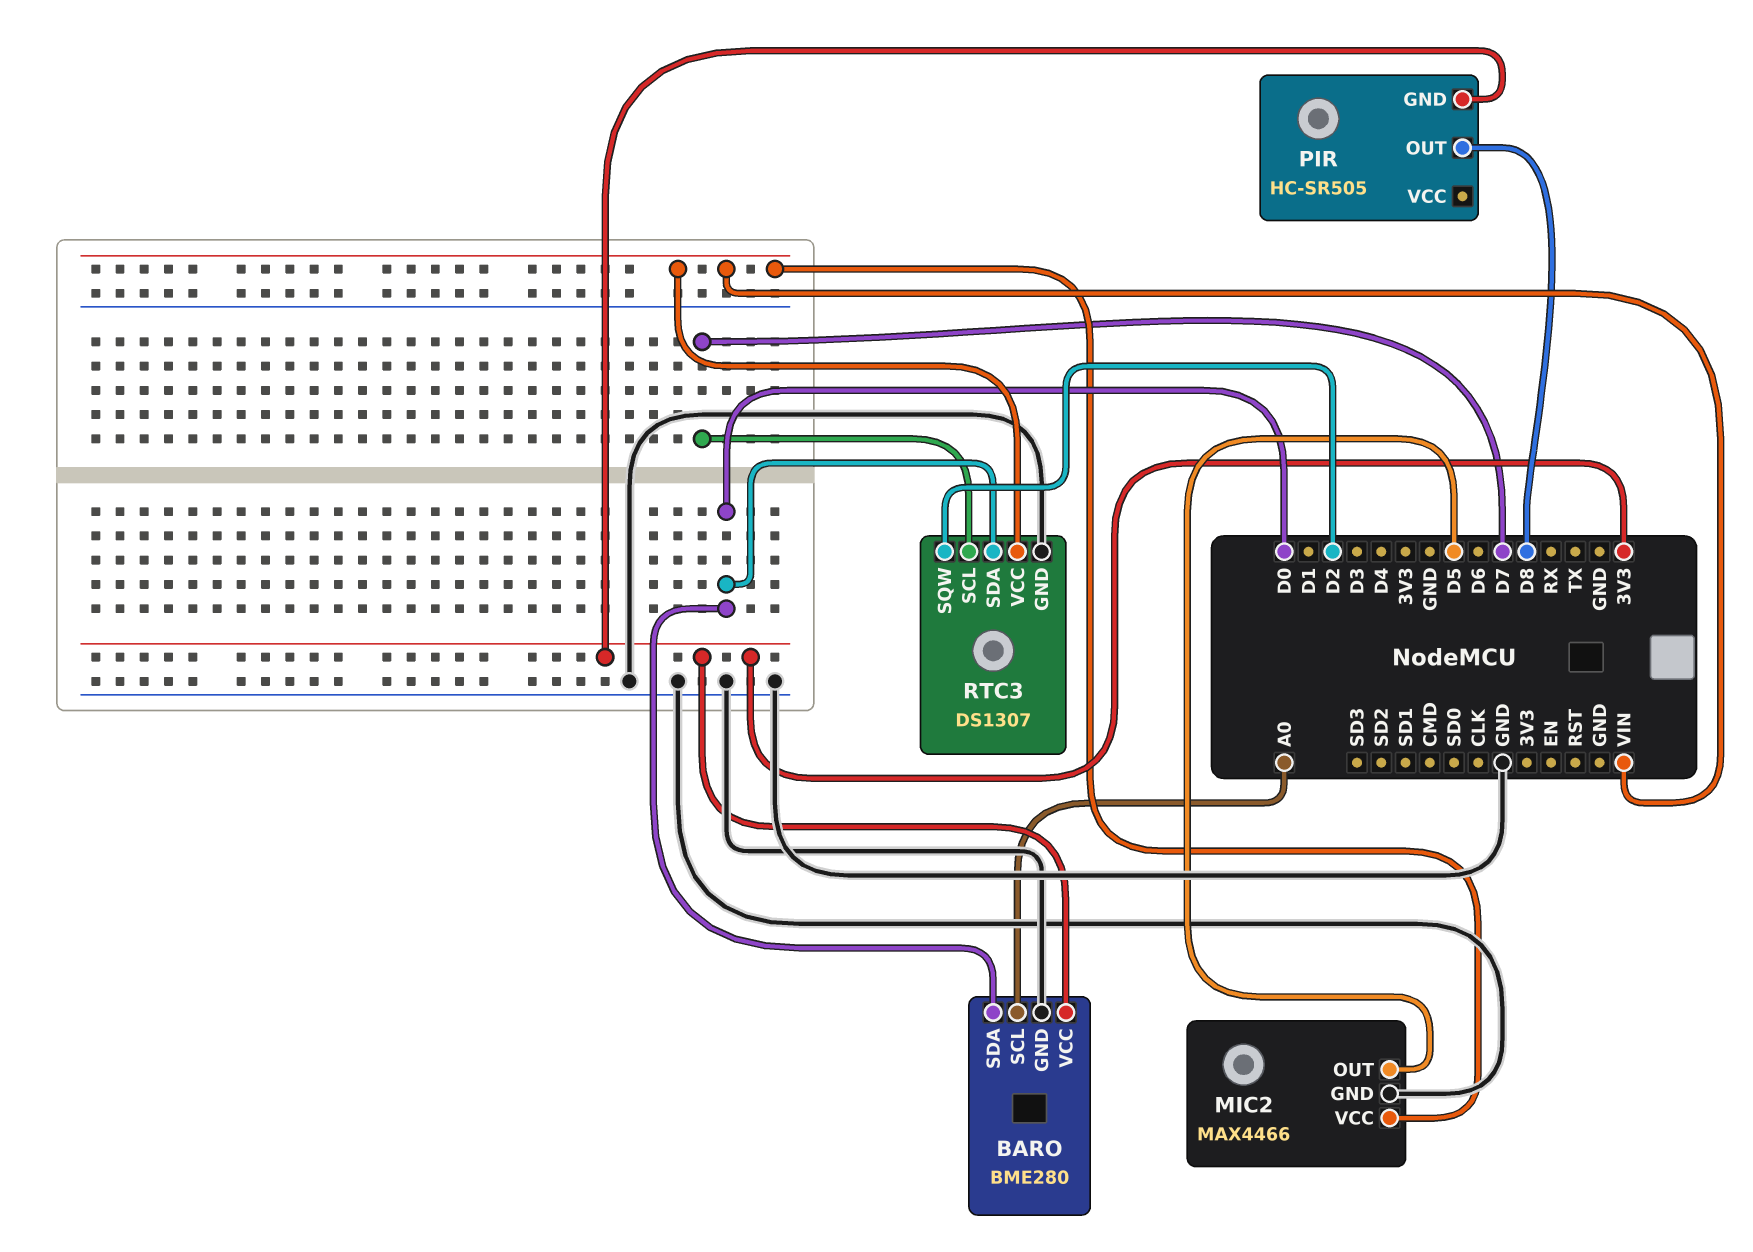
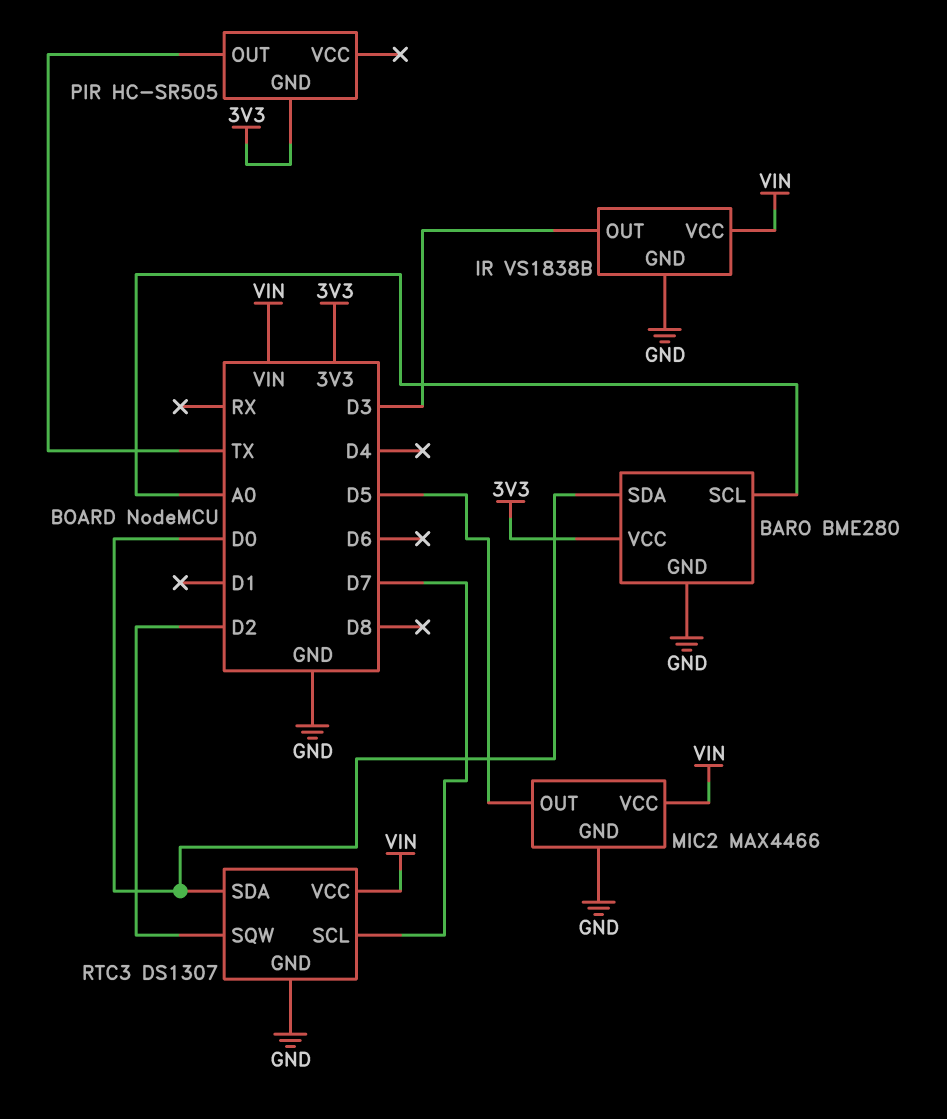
IR: none -> VS1838B
IR pin GND: none -> GND
IR pin OUT: none -> D3
IR pin VCC: none -> VIN
PIR pin OUT: D8 -> TX

